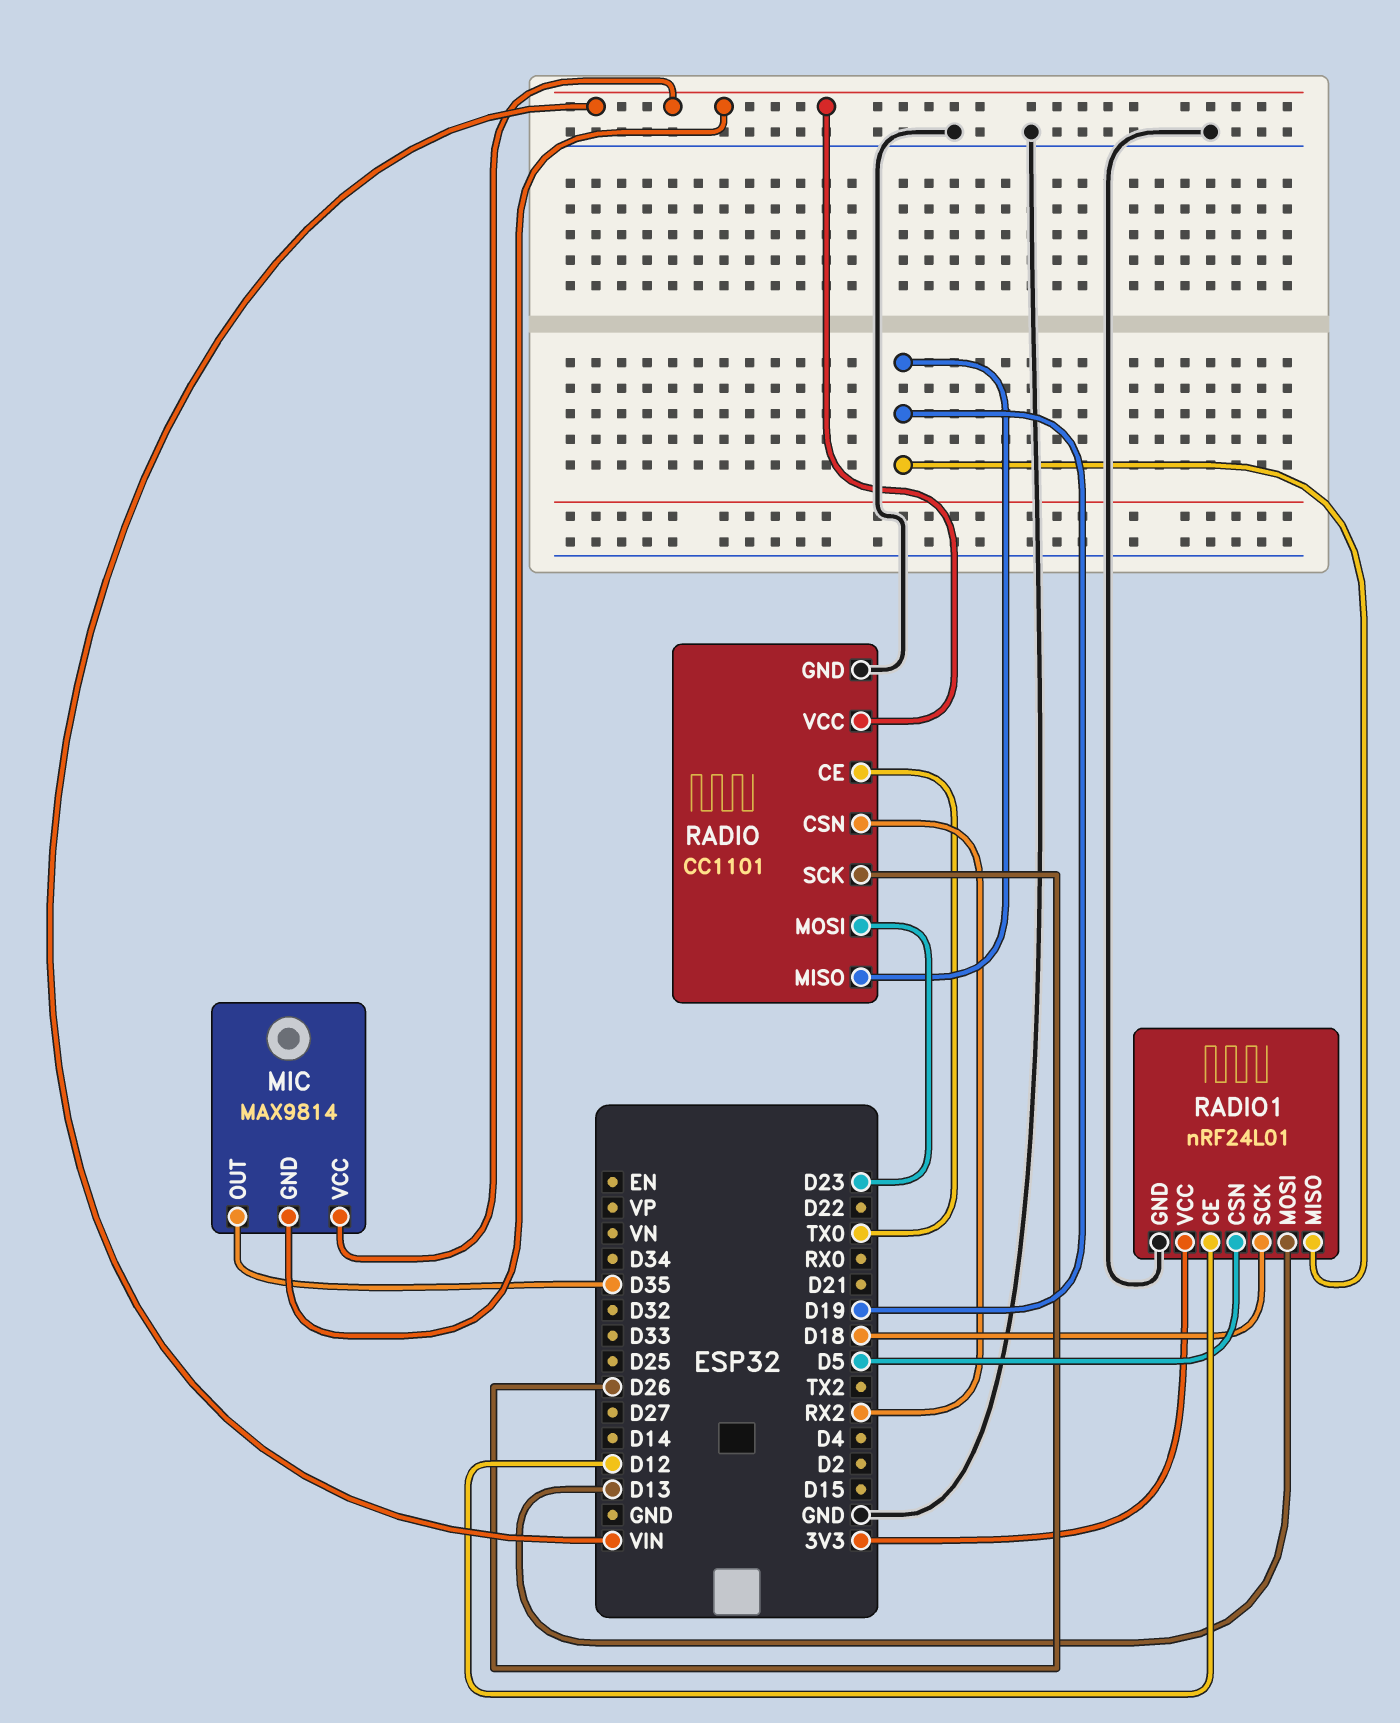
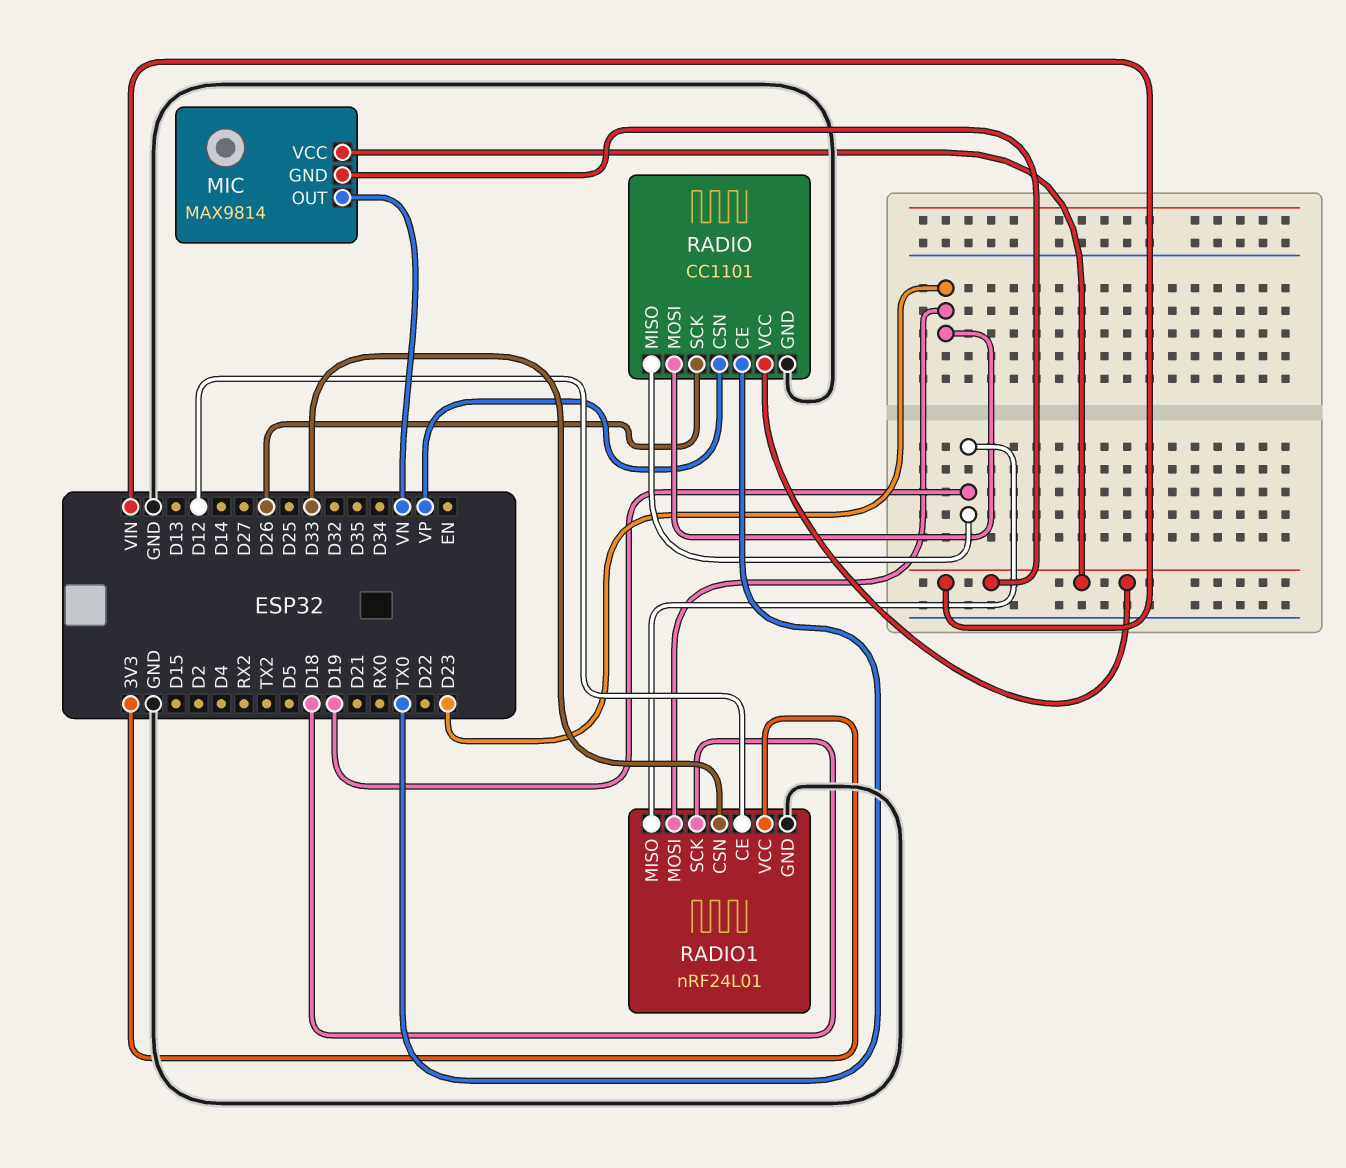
MIC pin OUT: D35 -> VN
RADIO pin CSN: RX2 -> VP
RADIO1 pin CSN: D5 -> D33
RADIO1 pin MOSI: D13 -> D23

